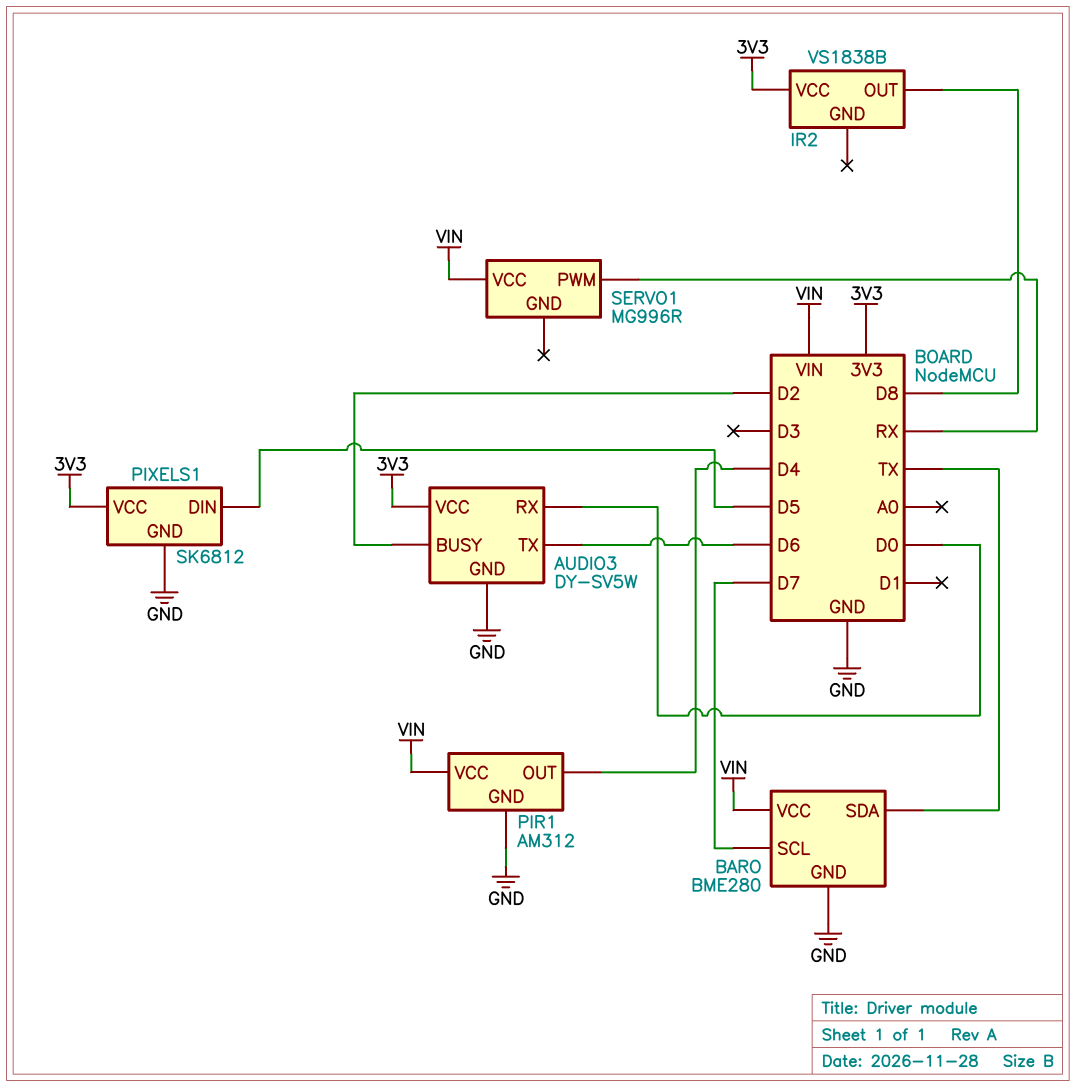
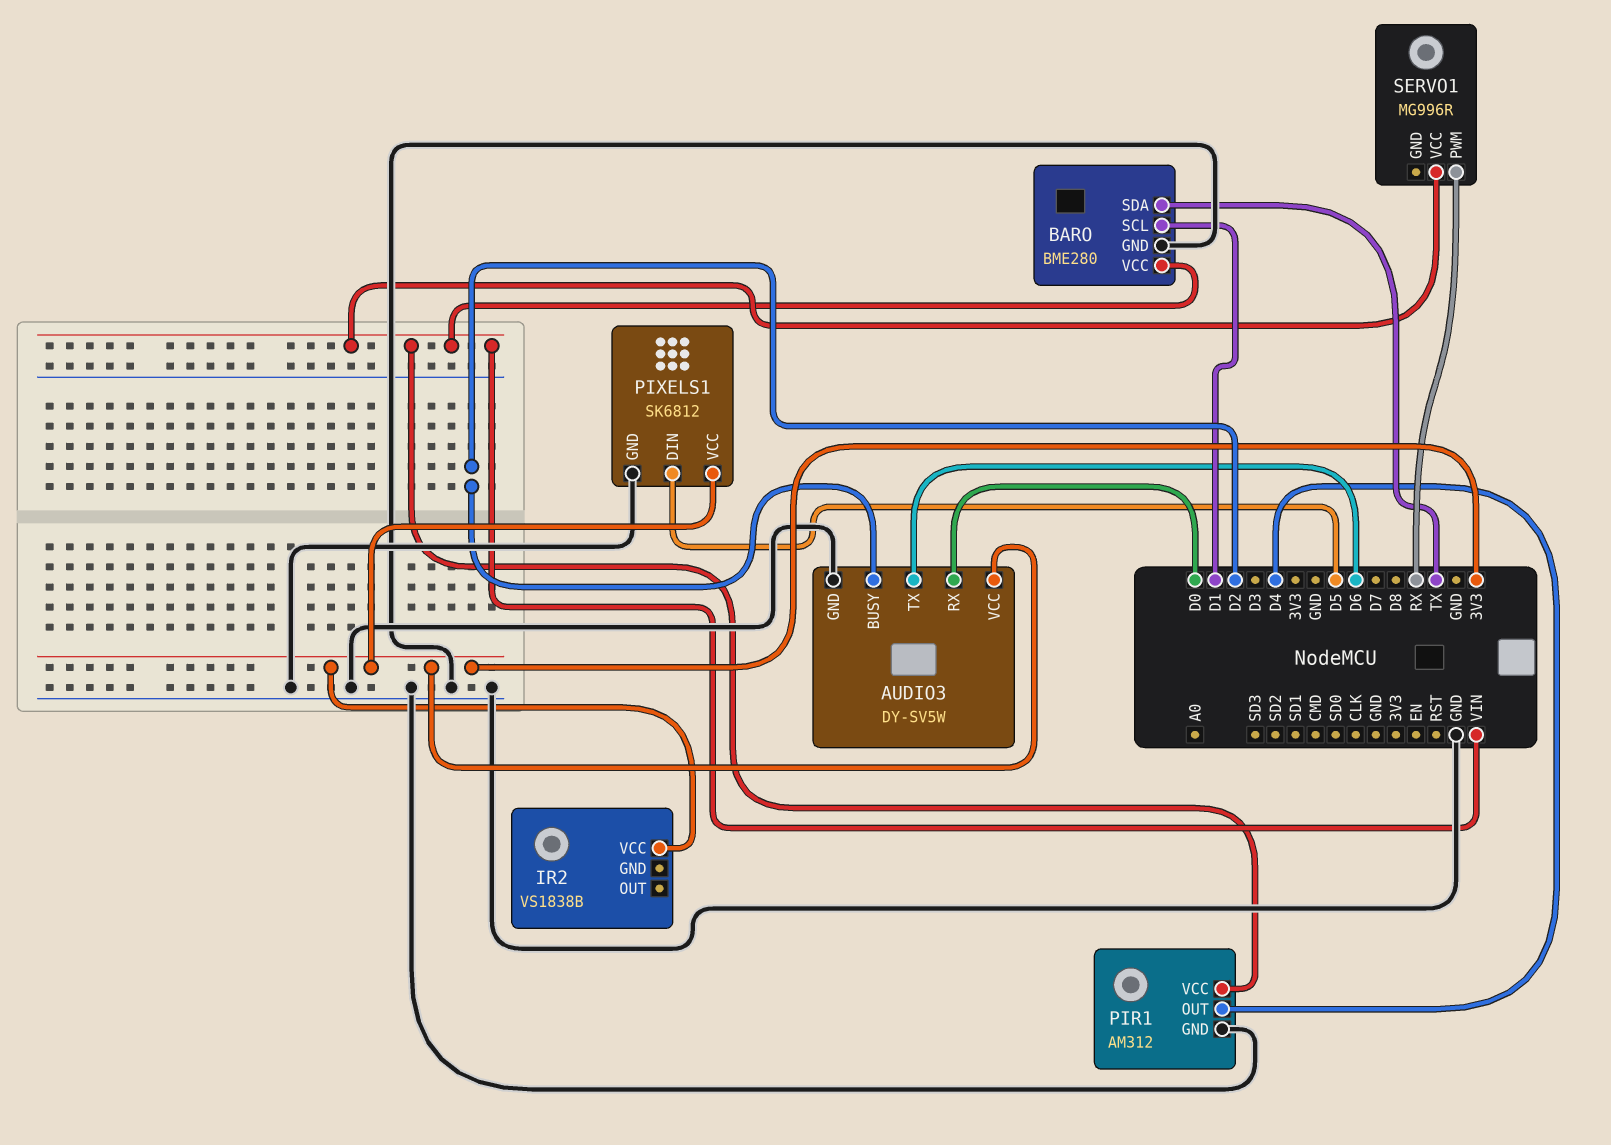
BARO pin SCL: D7 -> D1
IR2 pin OUT: D8 -> none

